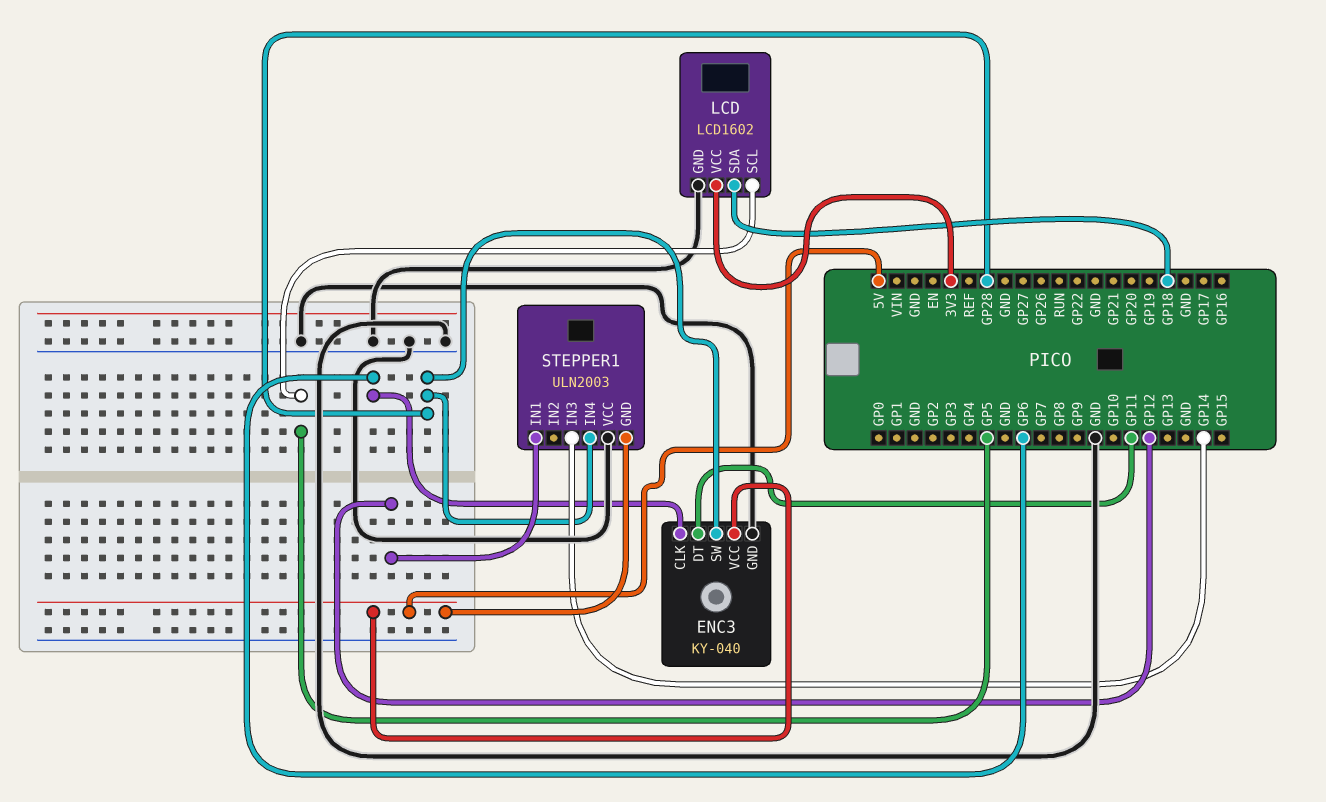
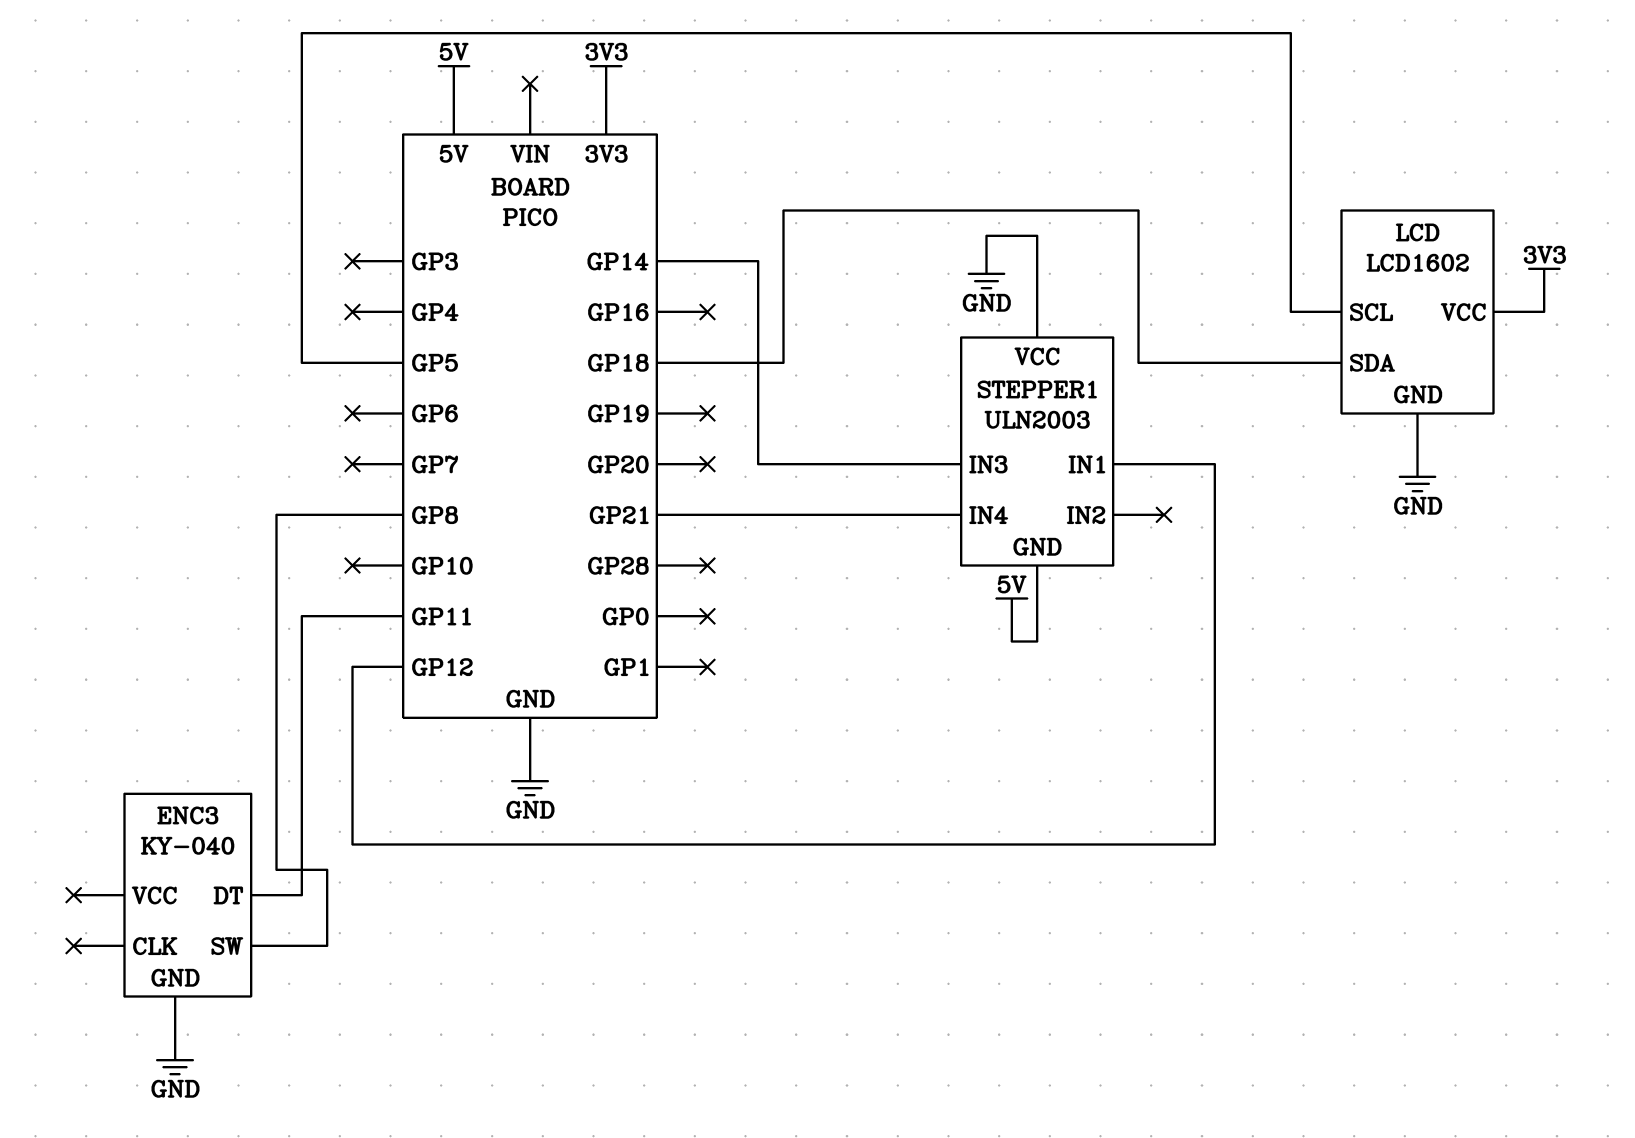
ENC3 pin CLK: GP6 -> none
ENC3 pin SW: GP28 -> GP8
ENC3 pin VCC: 5V -> none
STEPPER1 pin IN4: GP28 -> GP21

